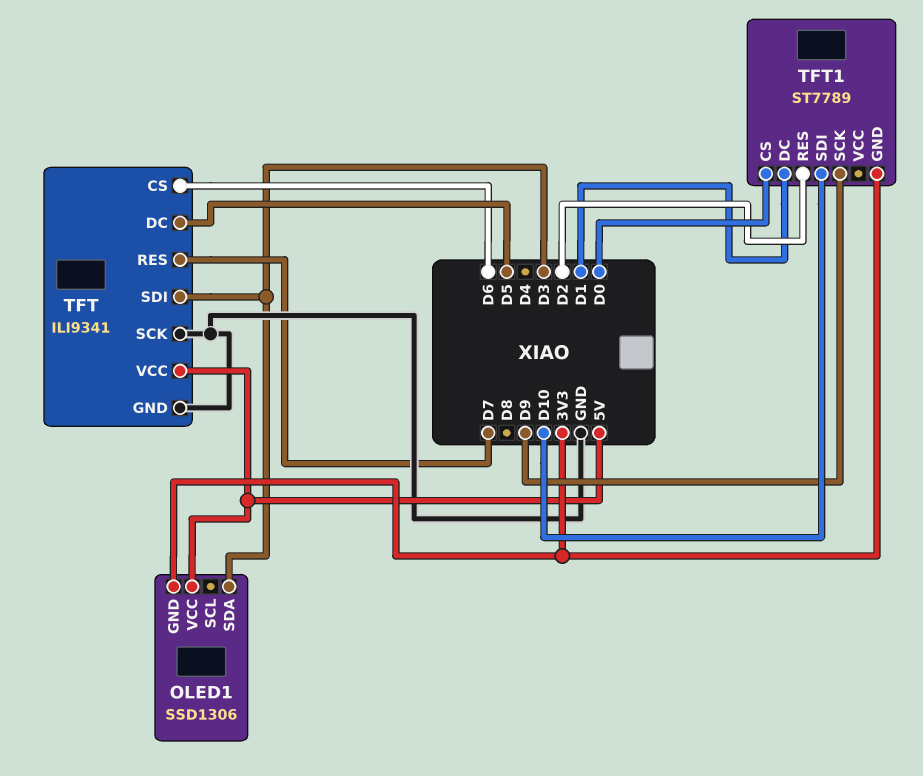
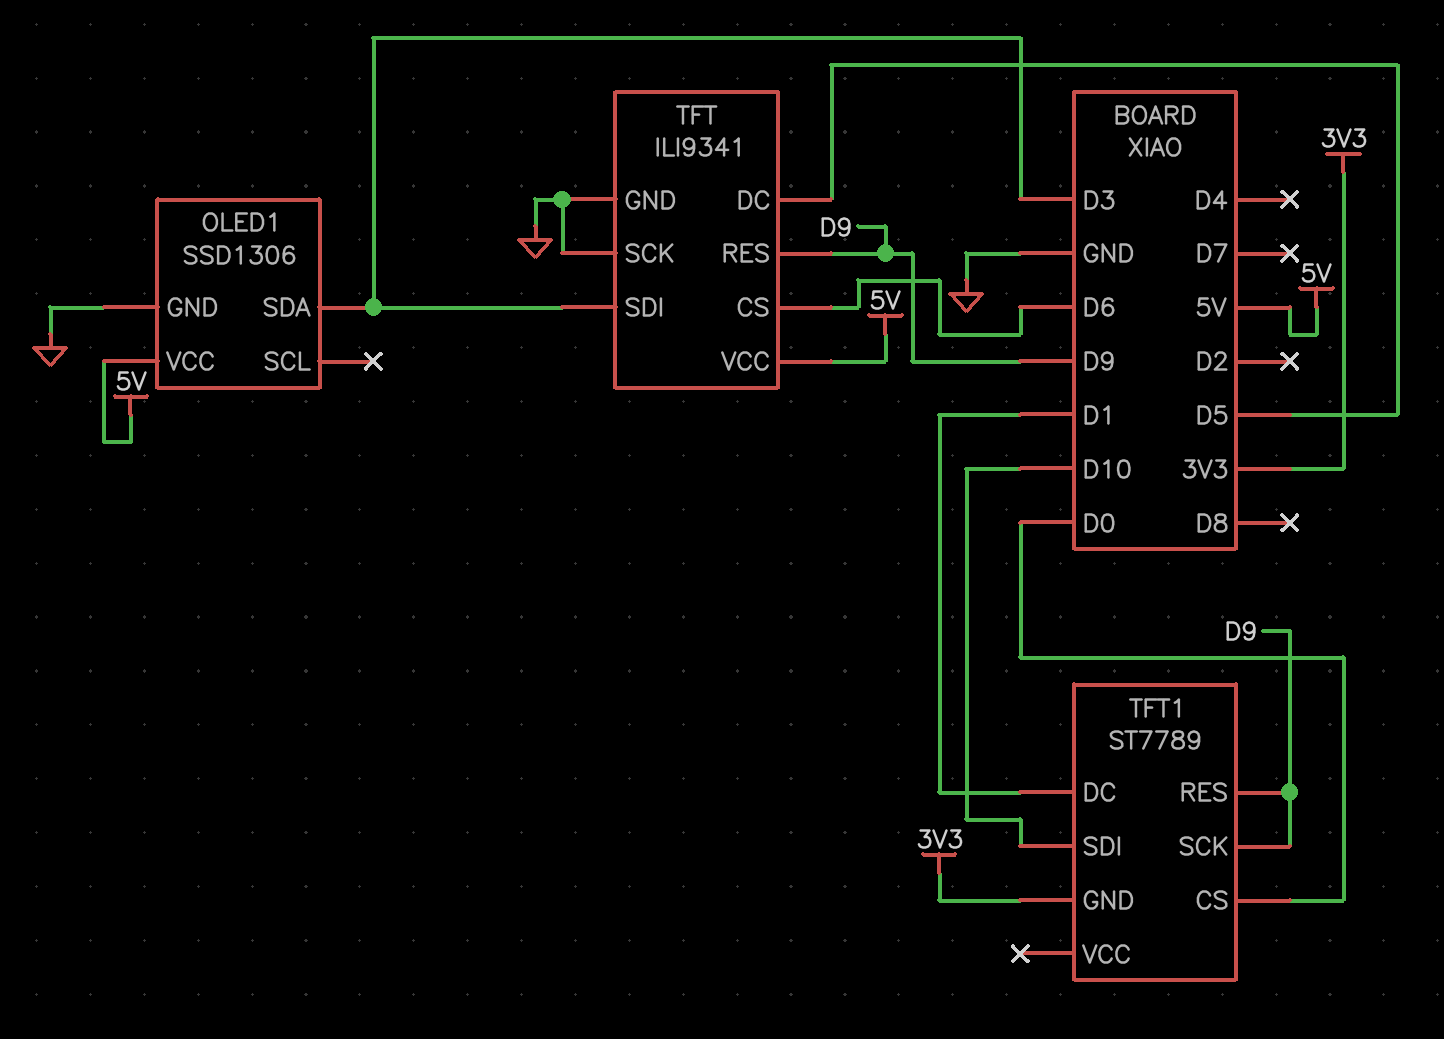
OLED1 pin GND: 3V3 -> GND
TFT pin RES: D7 -> D9
TFT1 pin RES: D2 -> D9

